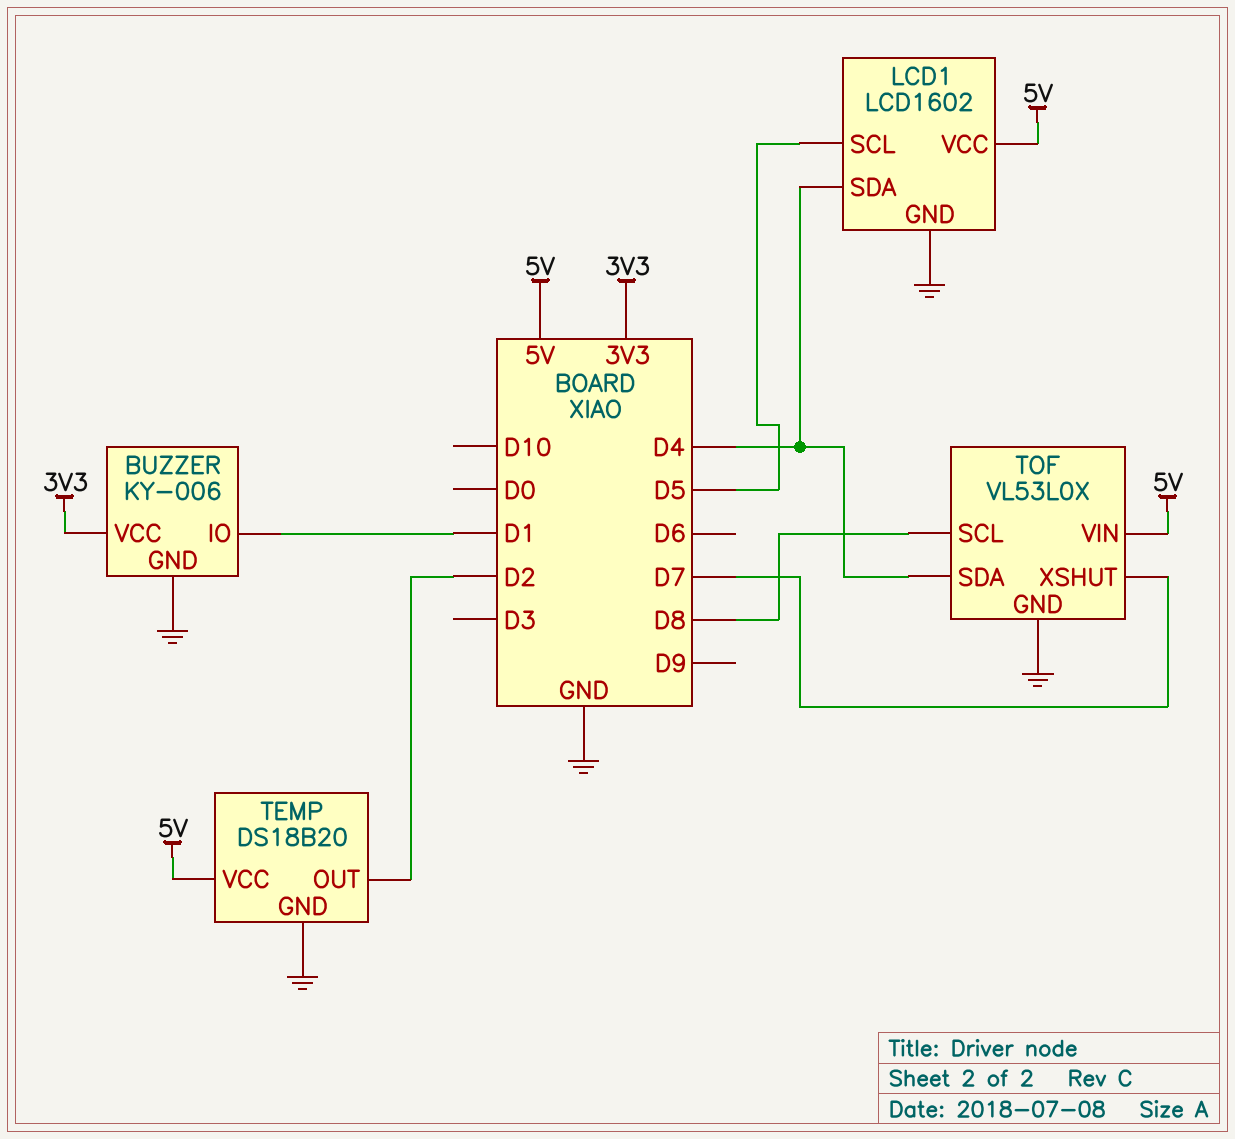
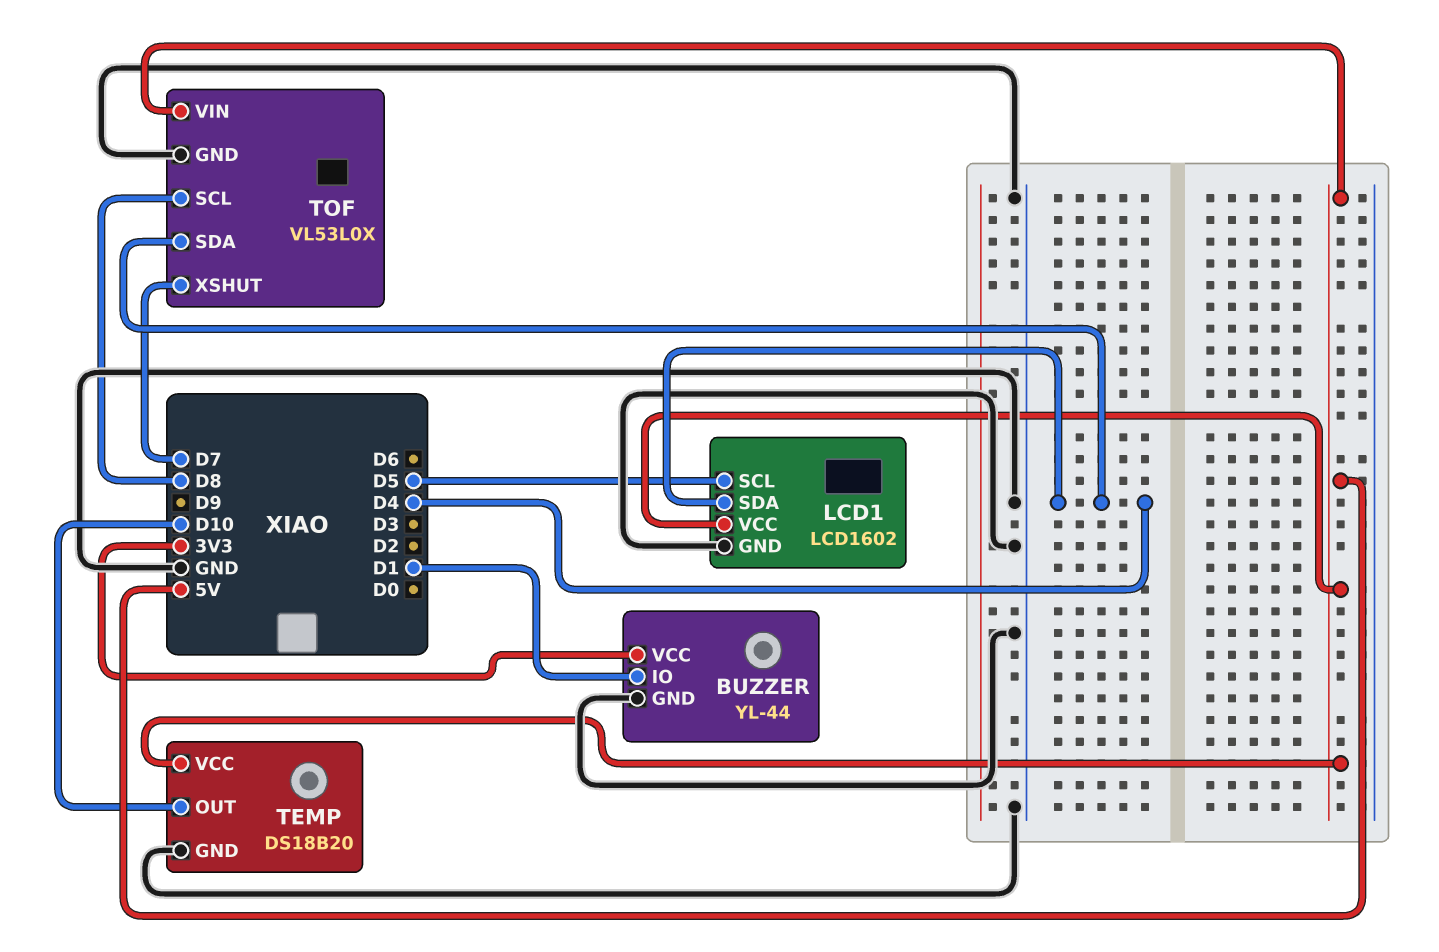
BUZZER: KY-006 -> YL-44
TEMP pin OUT: D2 -> D10

